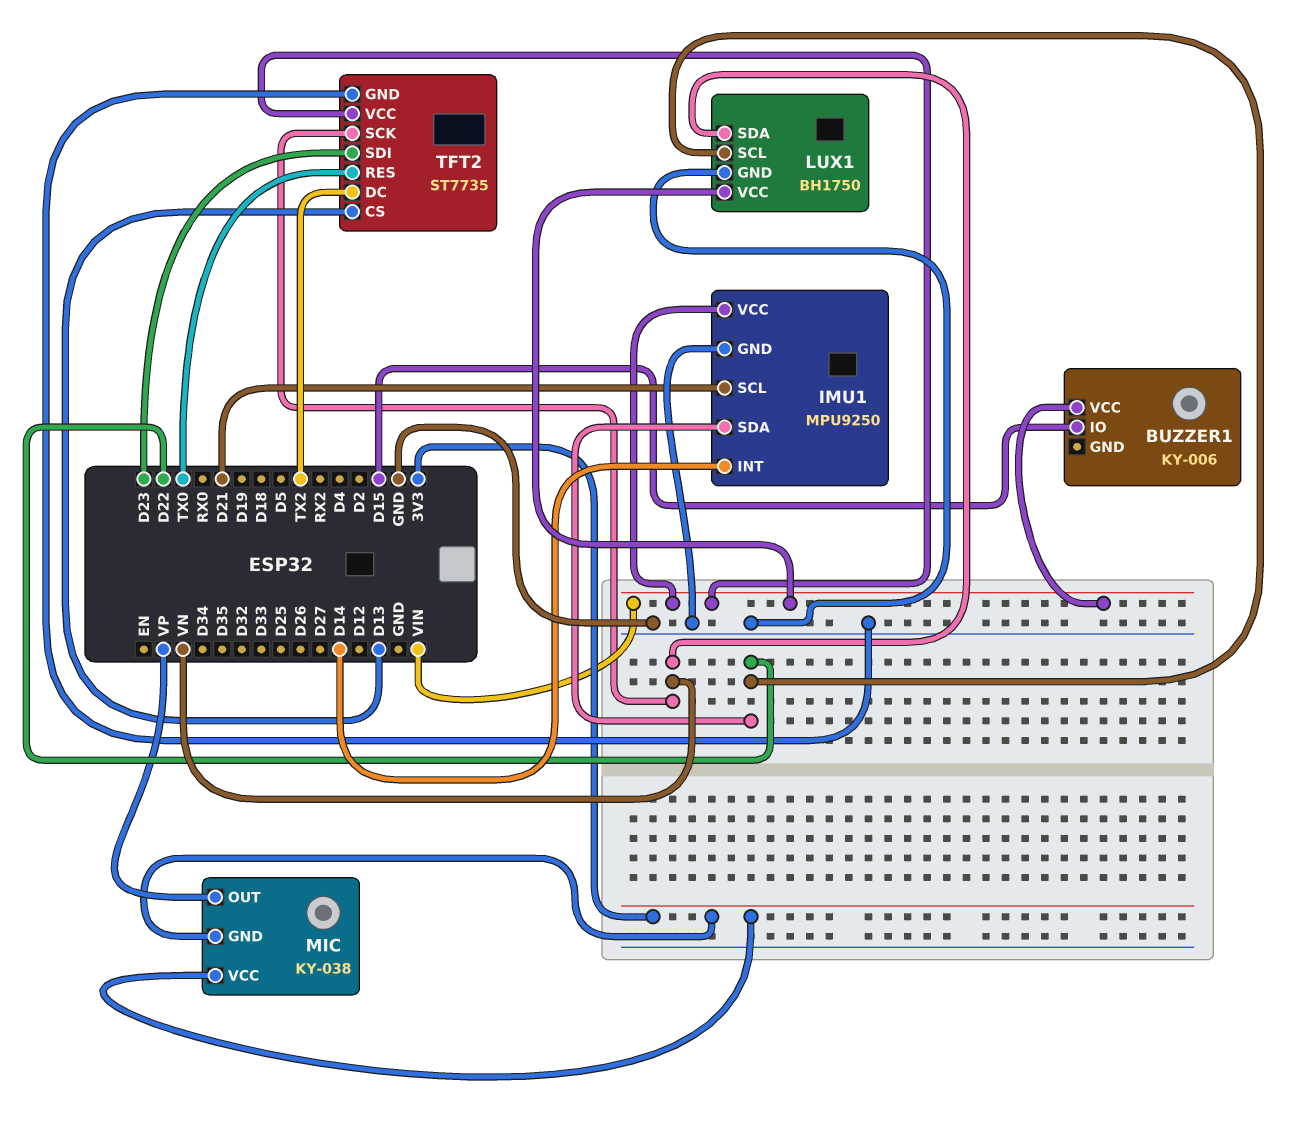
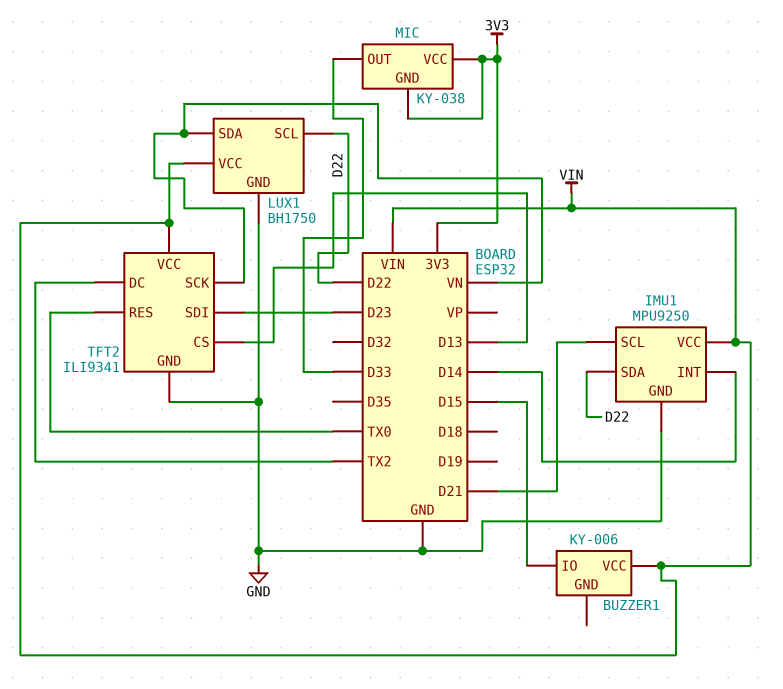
MIC pin OUT: VP -> D33
TFT2: ST7735 -> ILI9341

